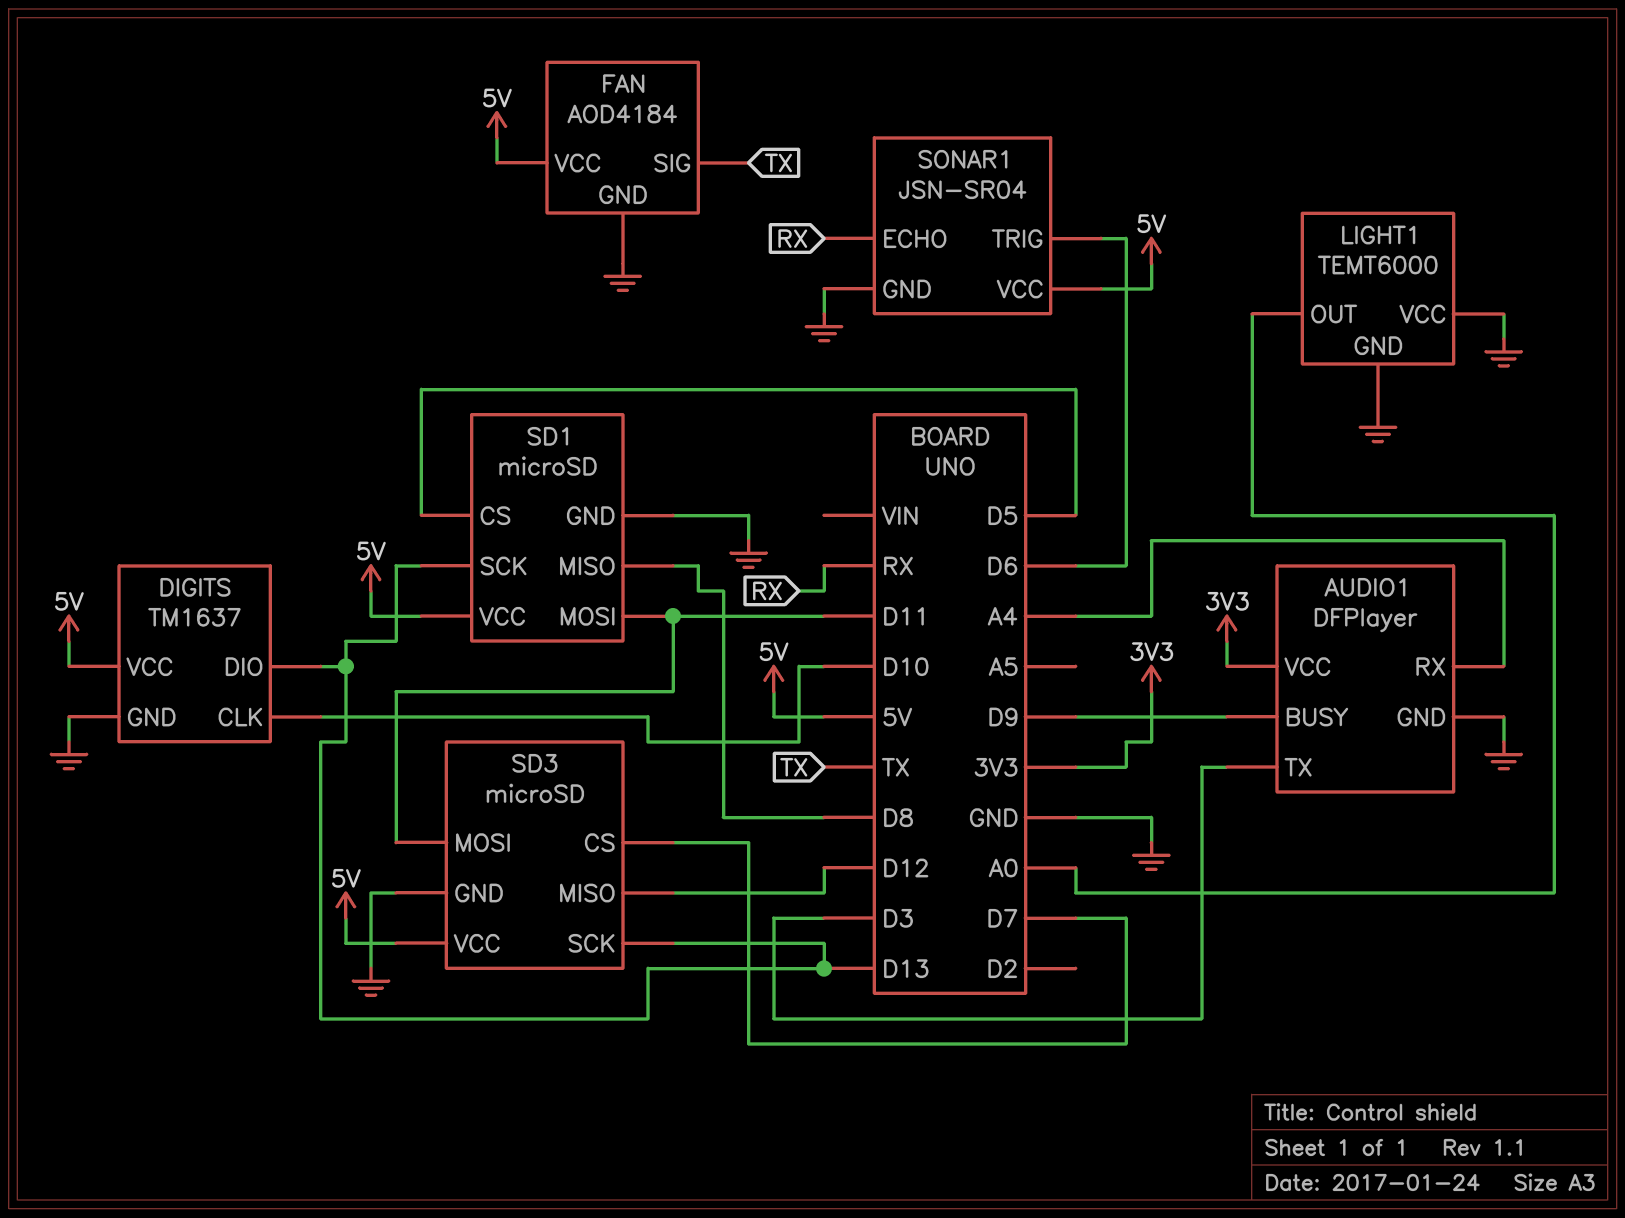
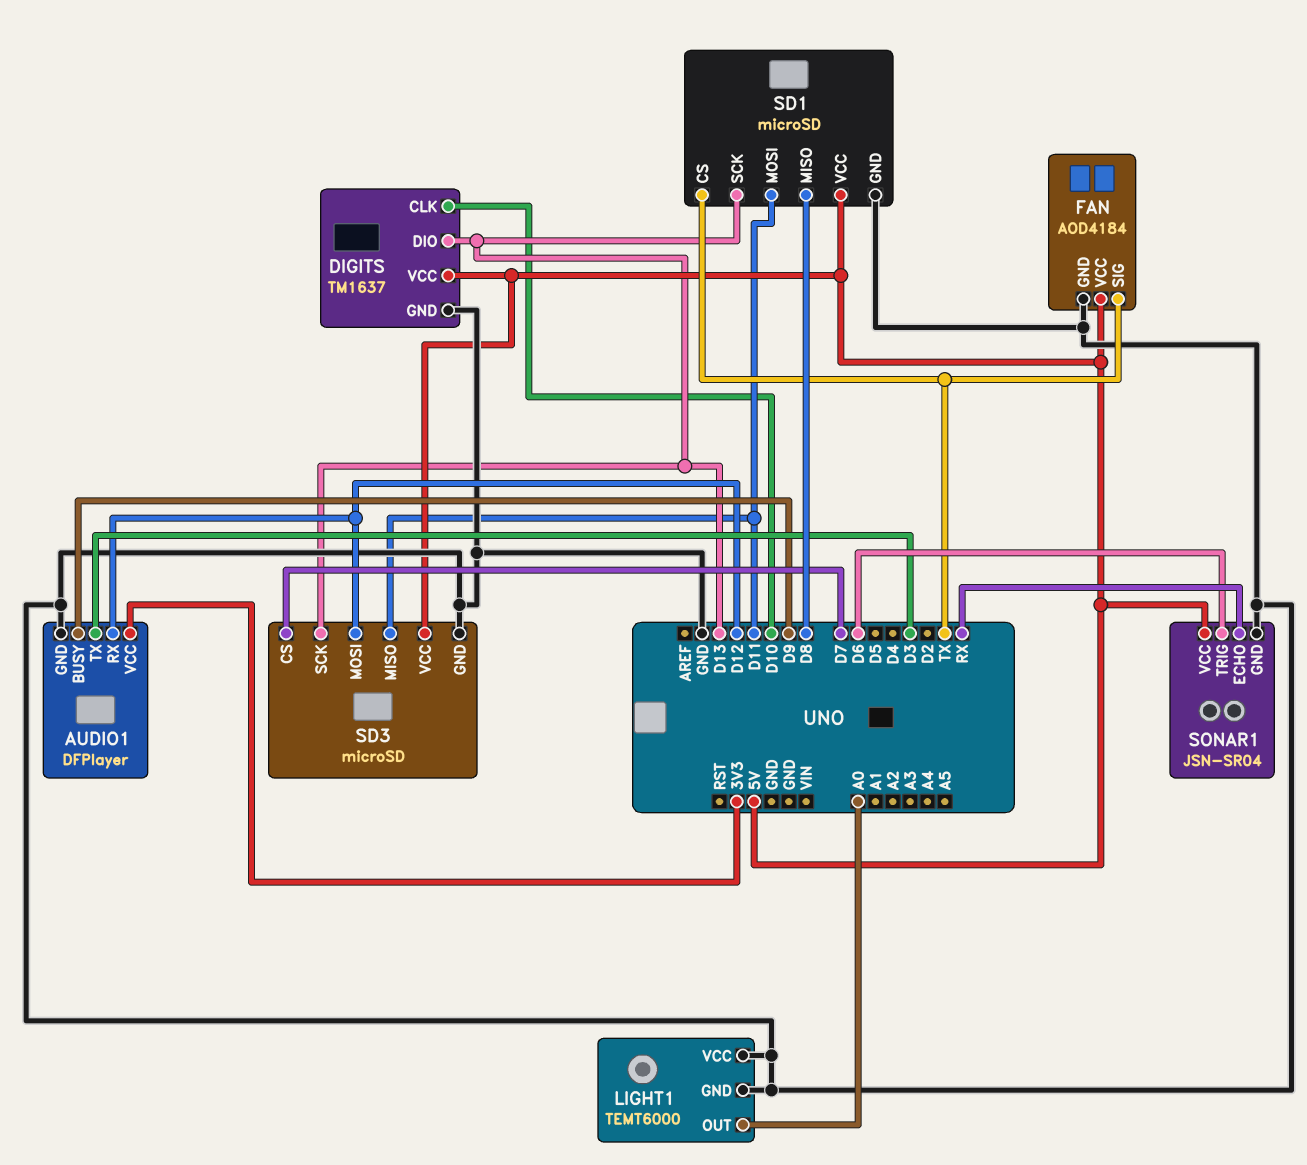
AUDIO1 pin RX: A4 -> D12
SD1 pin CS: D5 -> TX
SD3 pin MISO: D12 -> D11
SD3 pin MOSI: D11 -> D12

